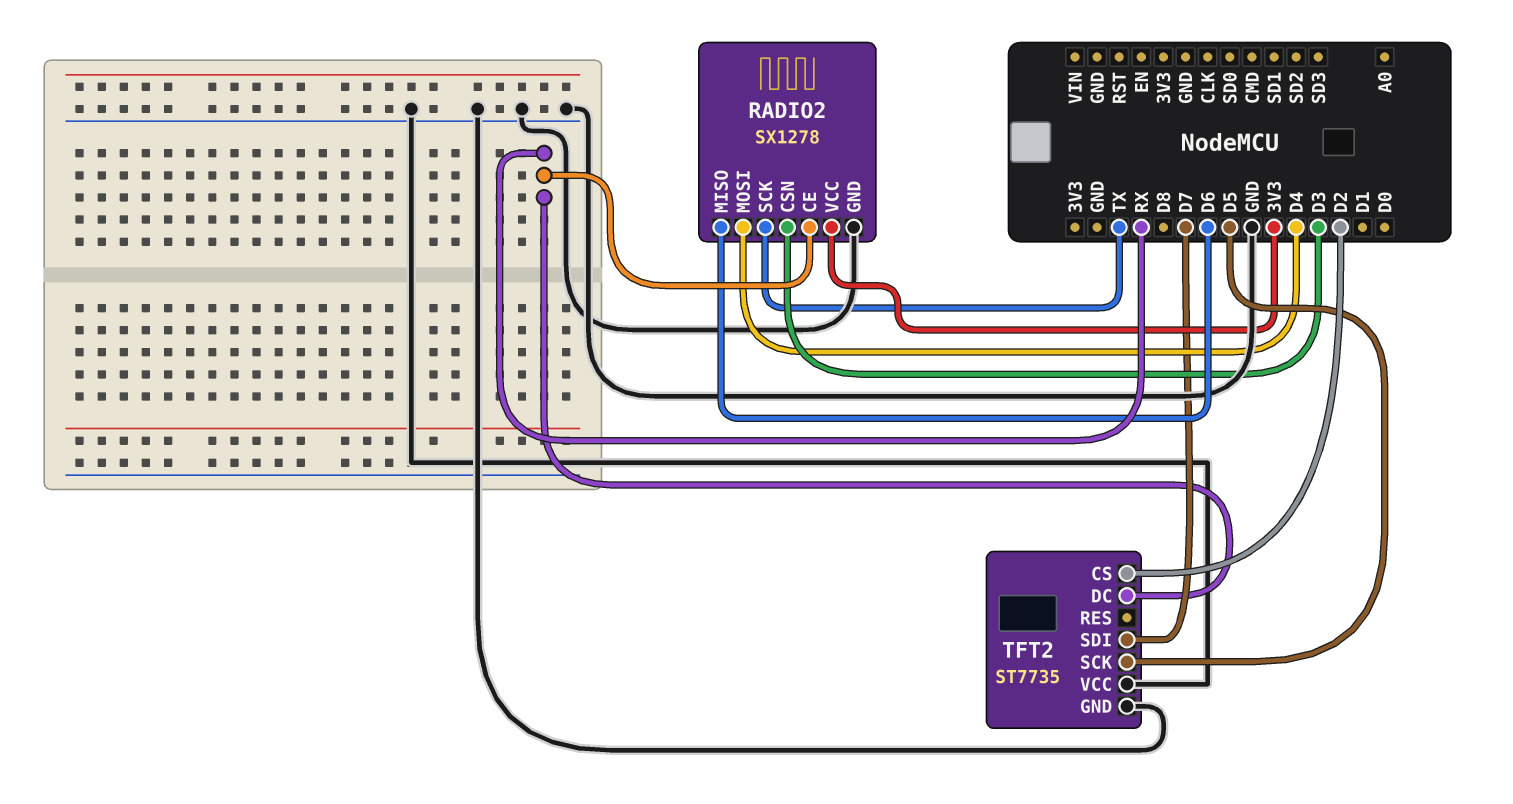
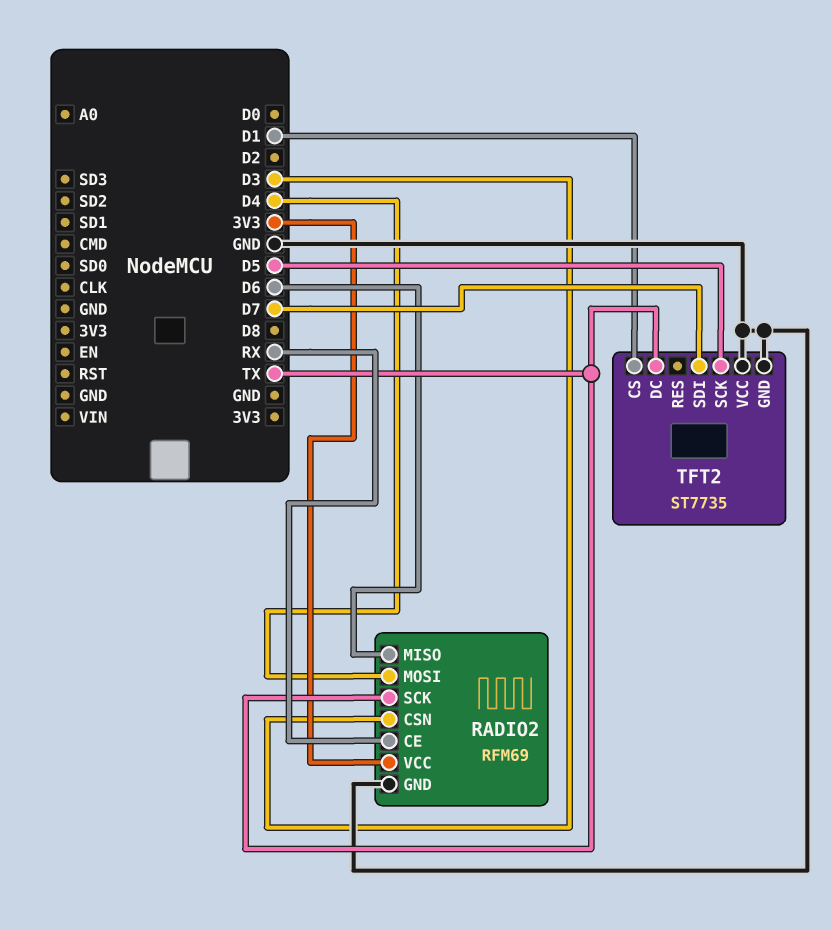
RADIO2: SX1278 -> RFM69
TFT2 pin CS: D2 -> D1
TFT2 pin DC: RX -> TX

